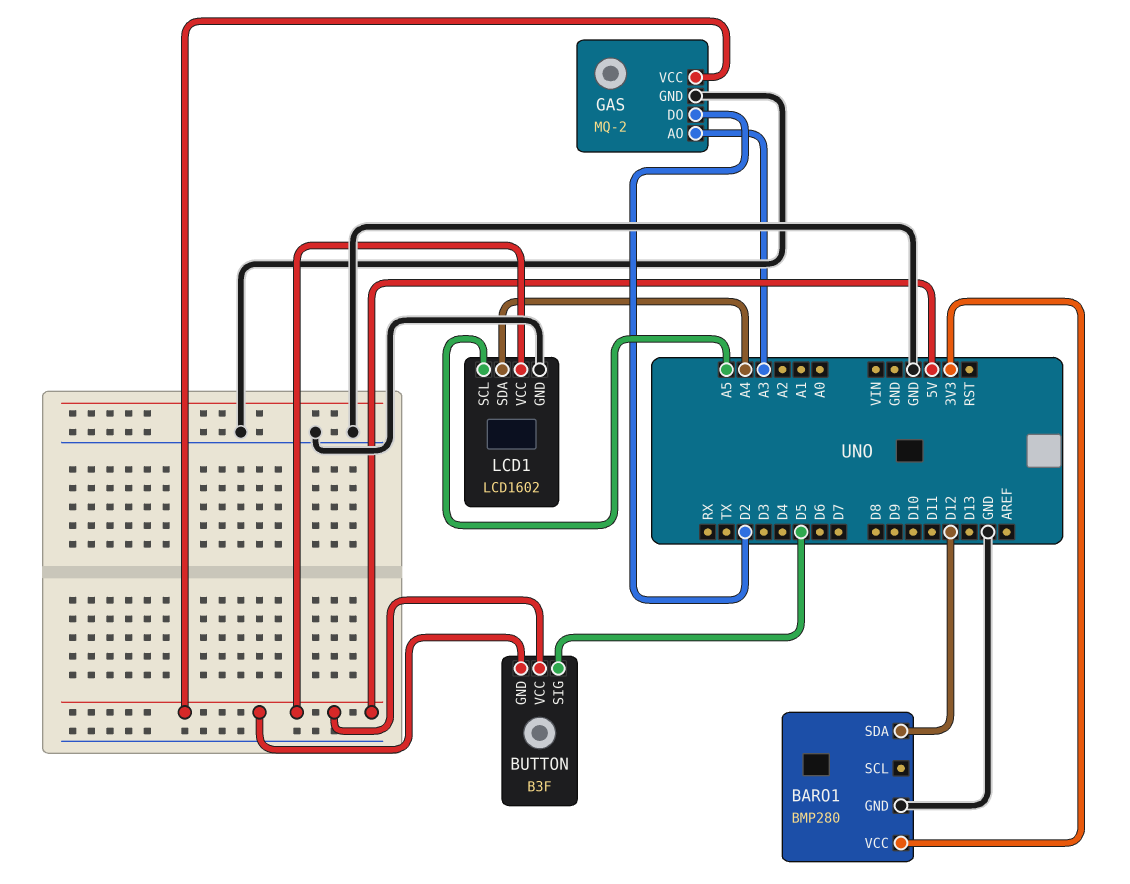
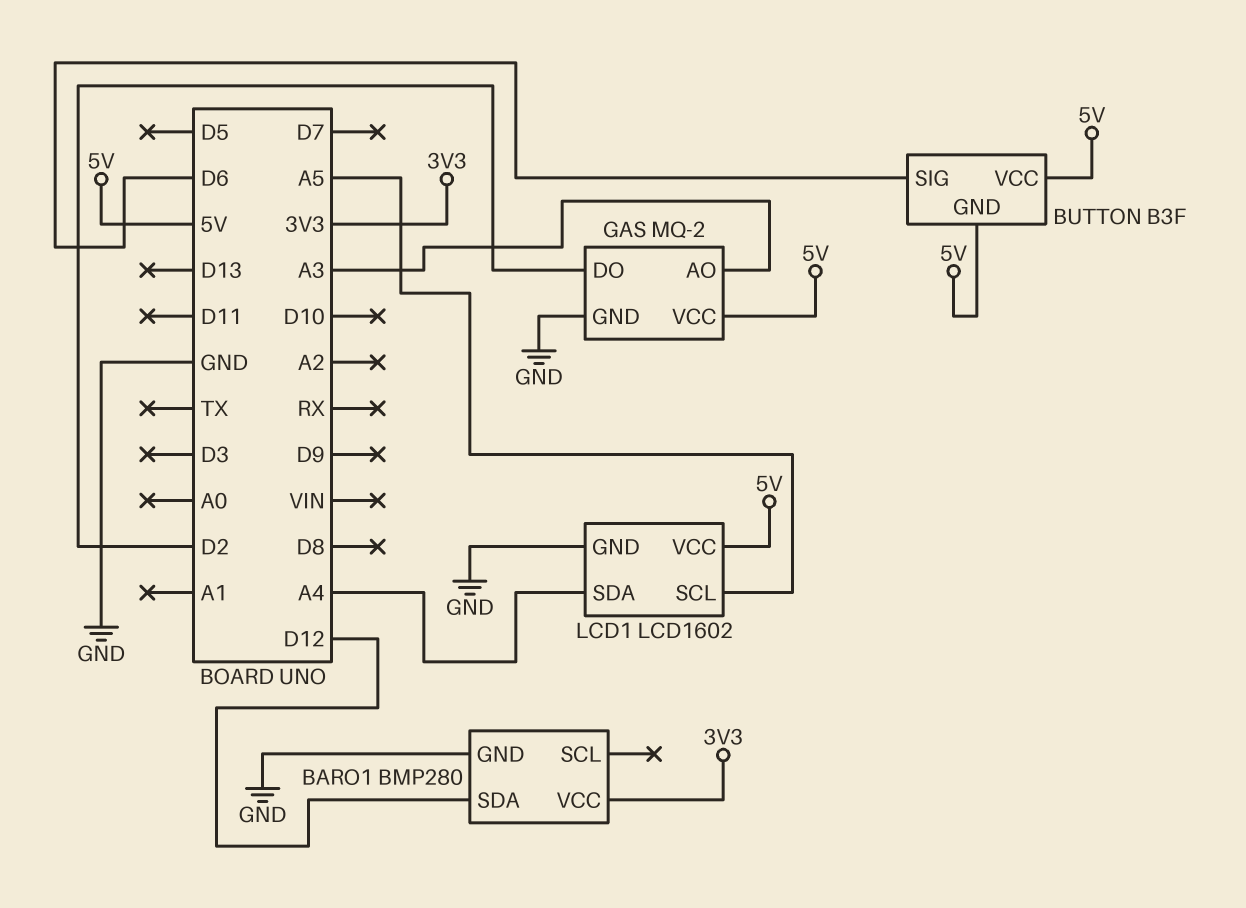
BUTTON pin SIG: D5 -> D6

